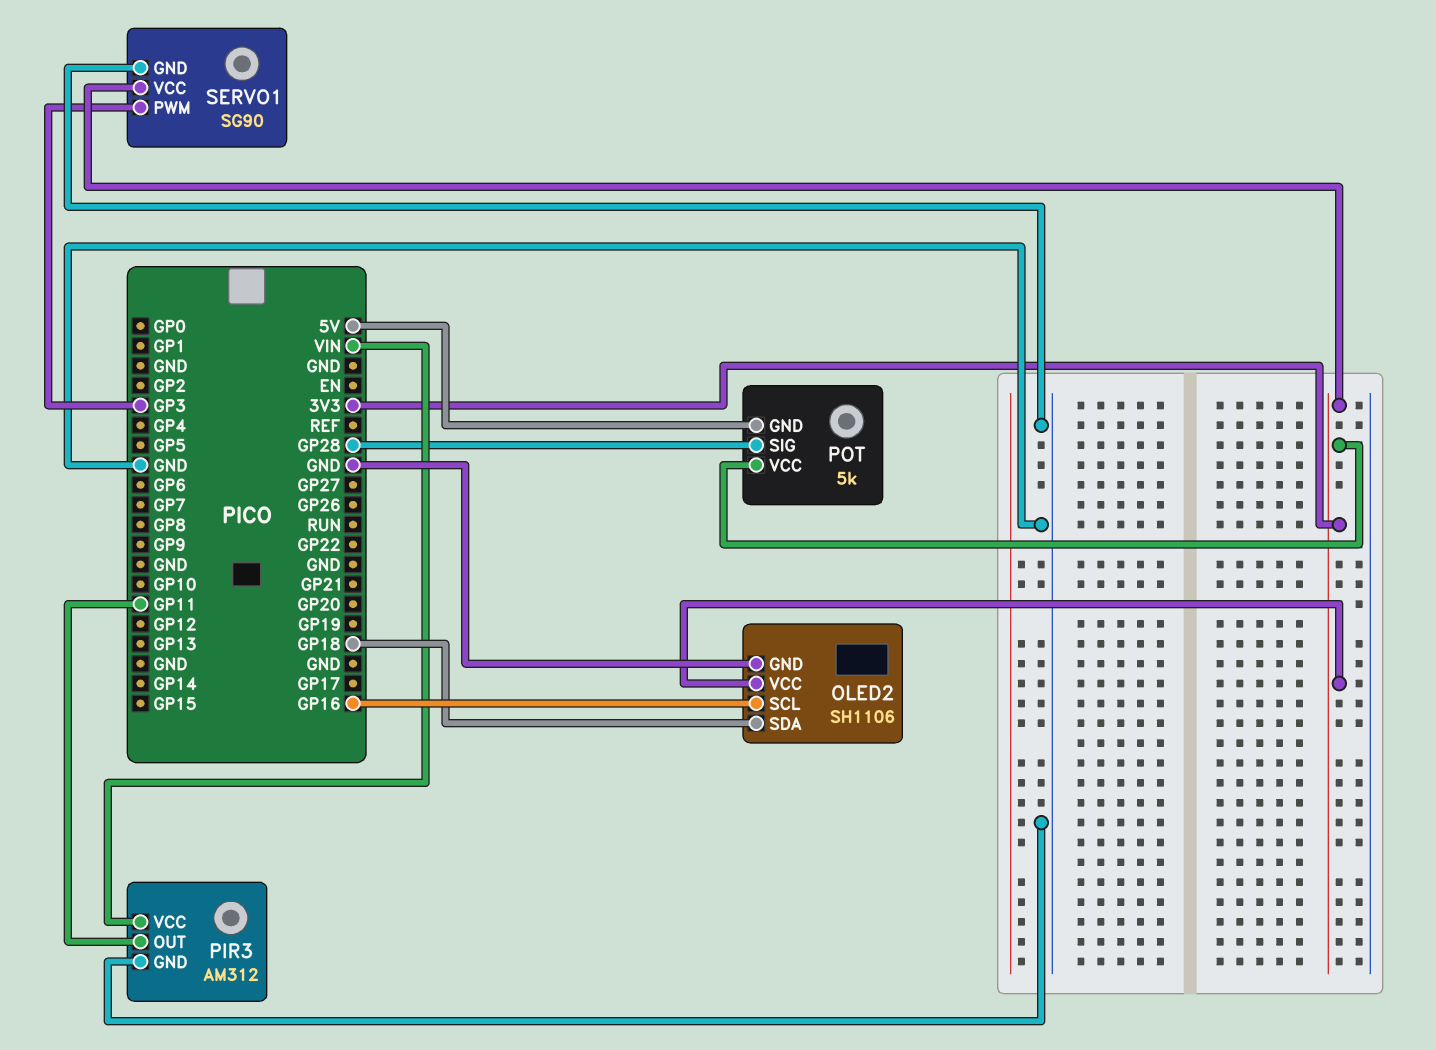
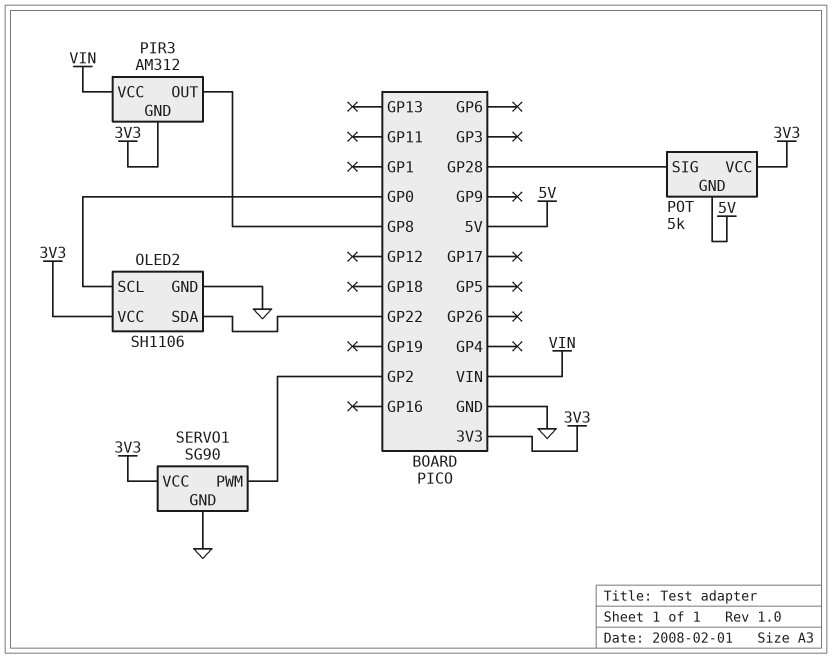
OLED2 pin SCL: GP16 -> GP0
OLED2 pin SDA: GP18 -> GP22
PIR3 pin GND: GND -> 3V3
PIR3 pin OUT: GP11 -> GP8
SERVO1 pin PWM: GP3 -> GP2

